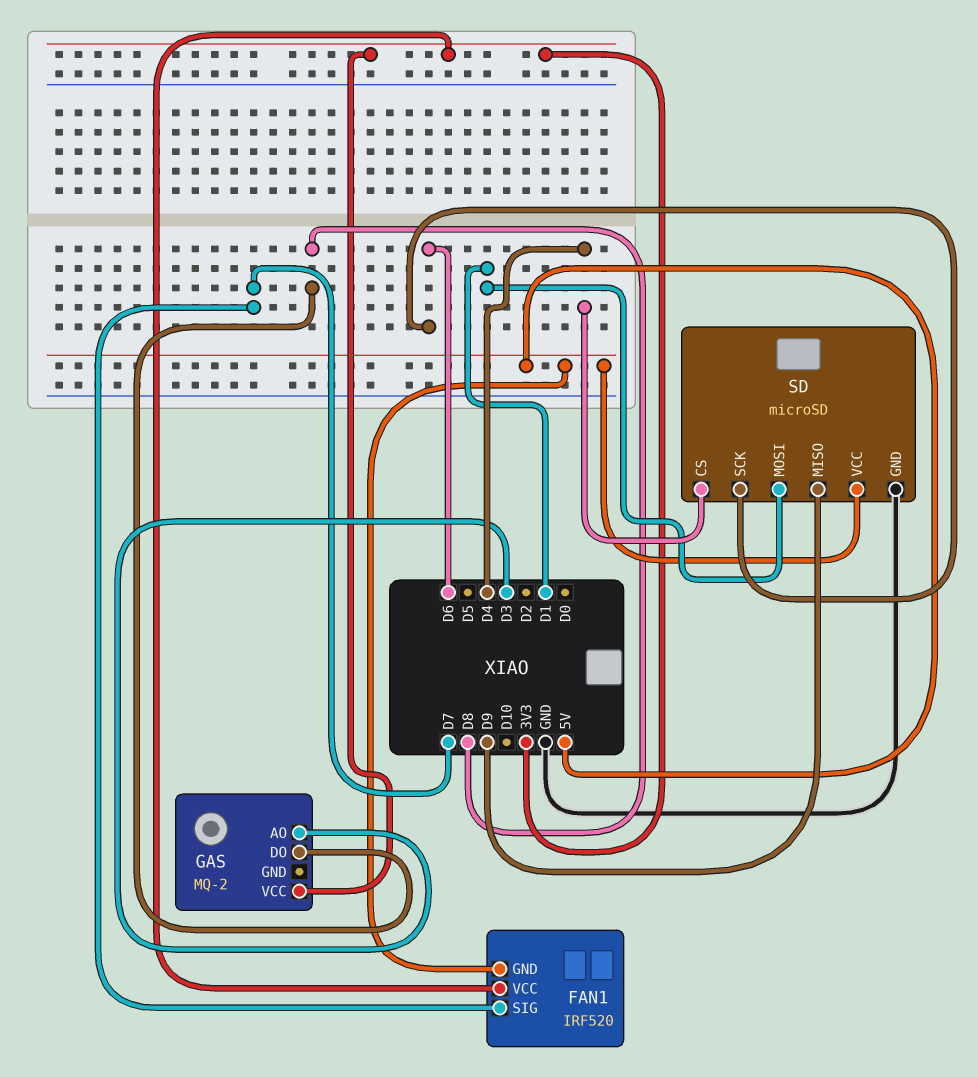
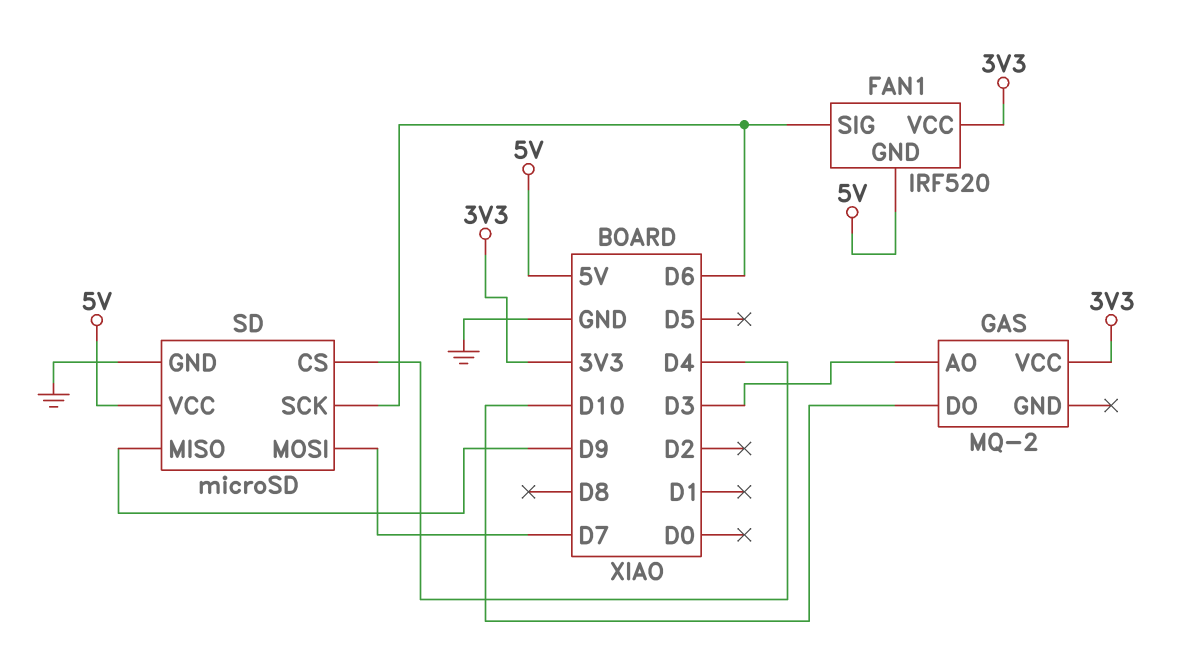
FAN1 pin SIG: D7 -> D6
GAS pin DO: D8 -> D10
SD pin MOSI: D1 -> D7

